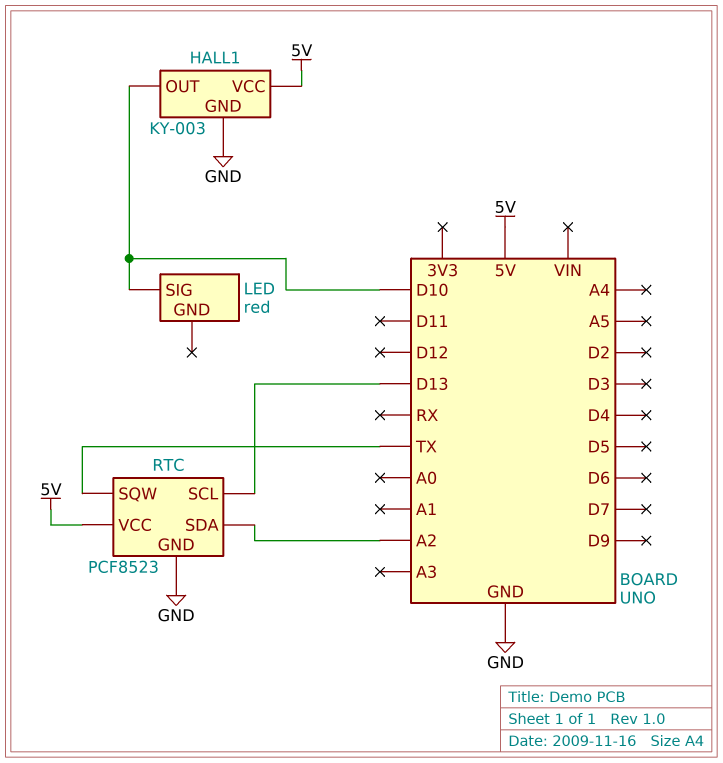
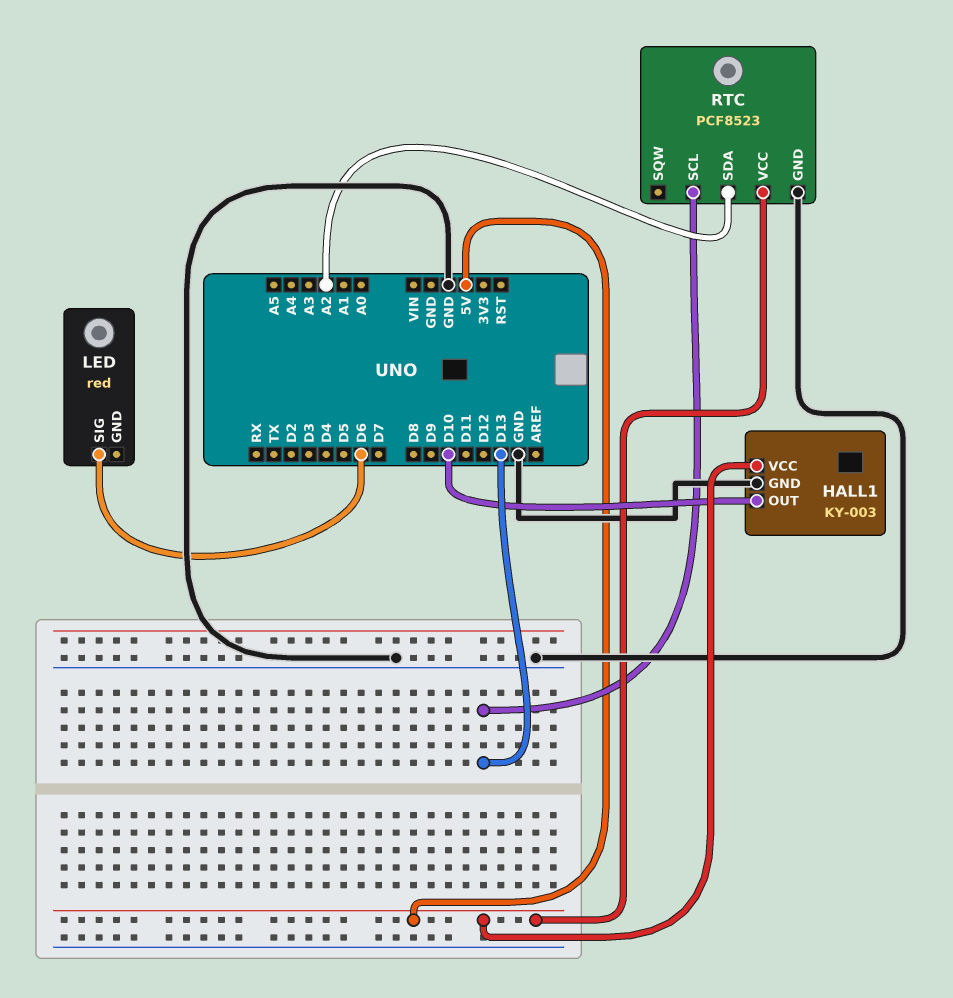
LED pin SIG: D10 -> D6
RTC pin SQW: TX -> none

